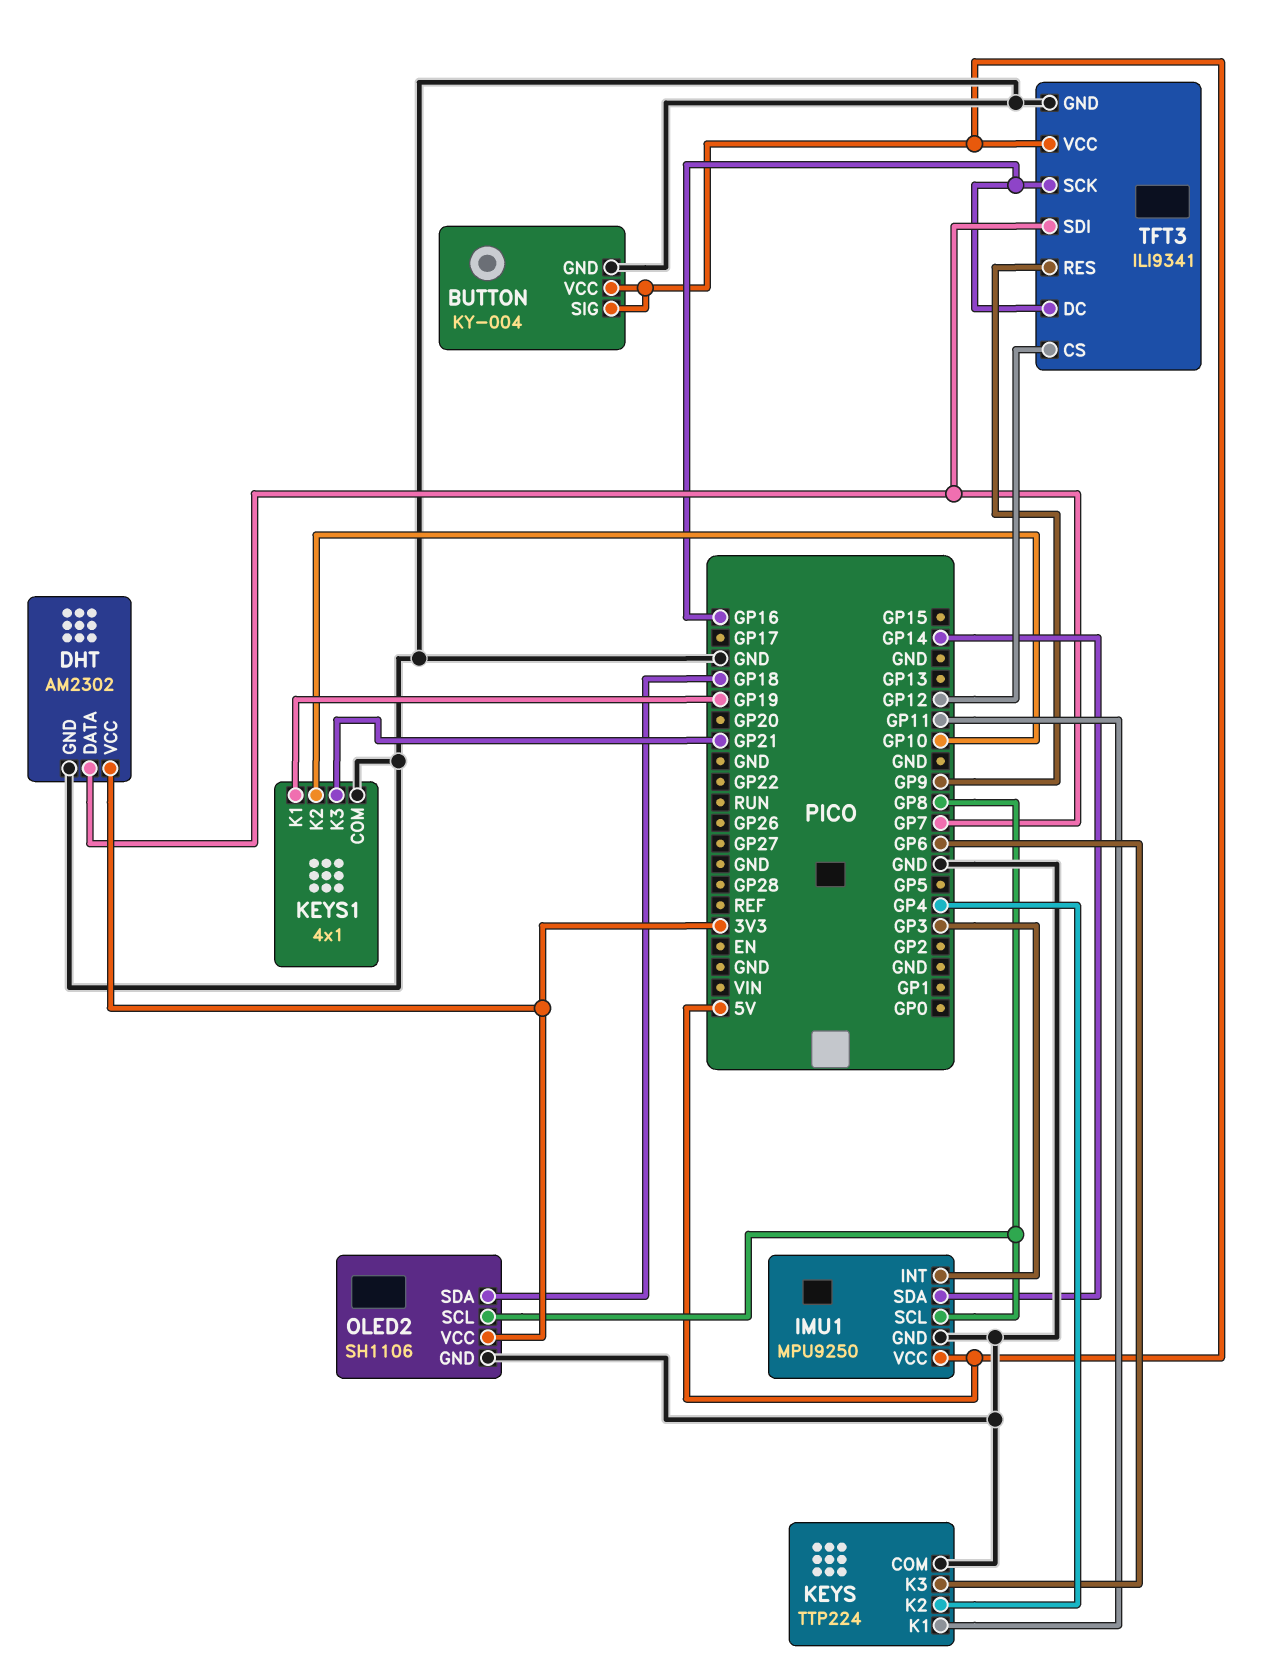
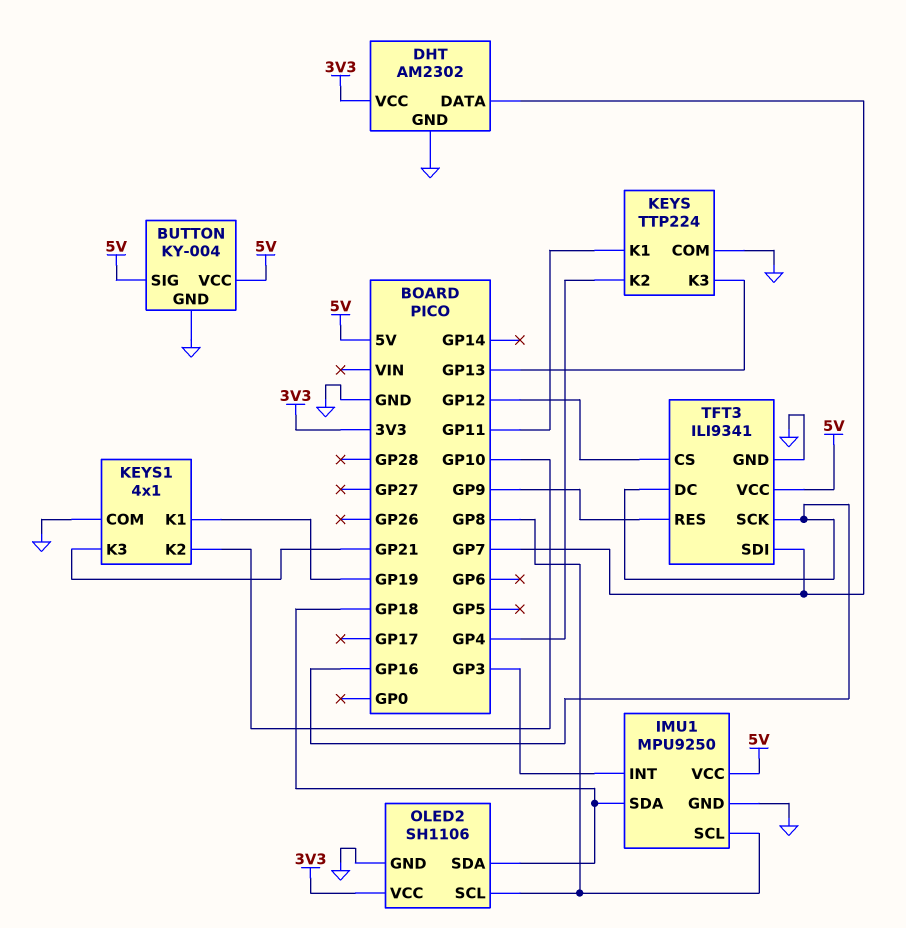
IMU1 pin SDA: GP14 -> GP18
KEYS pin K3: GP6 -> GP13

